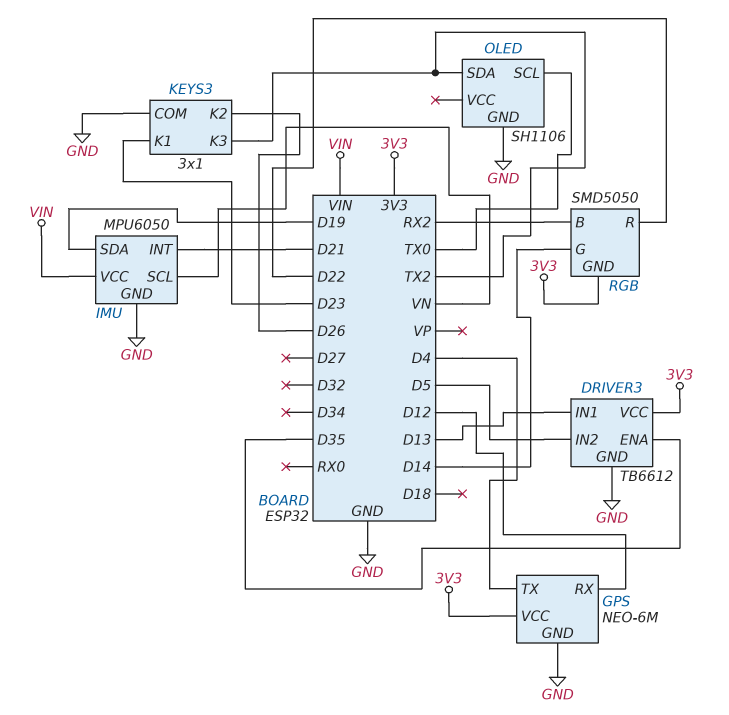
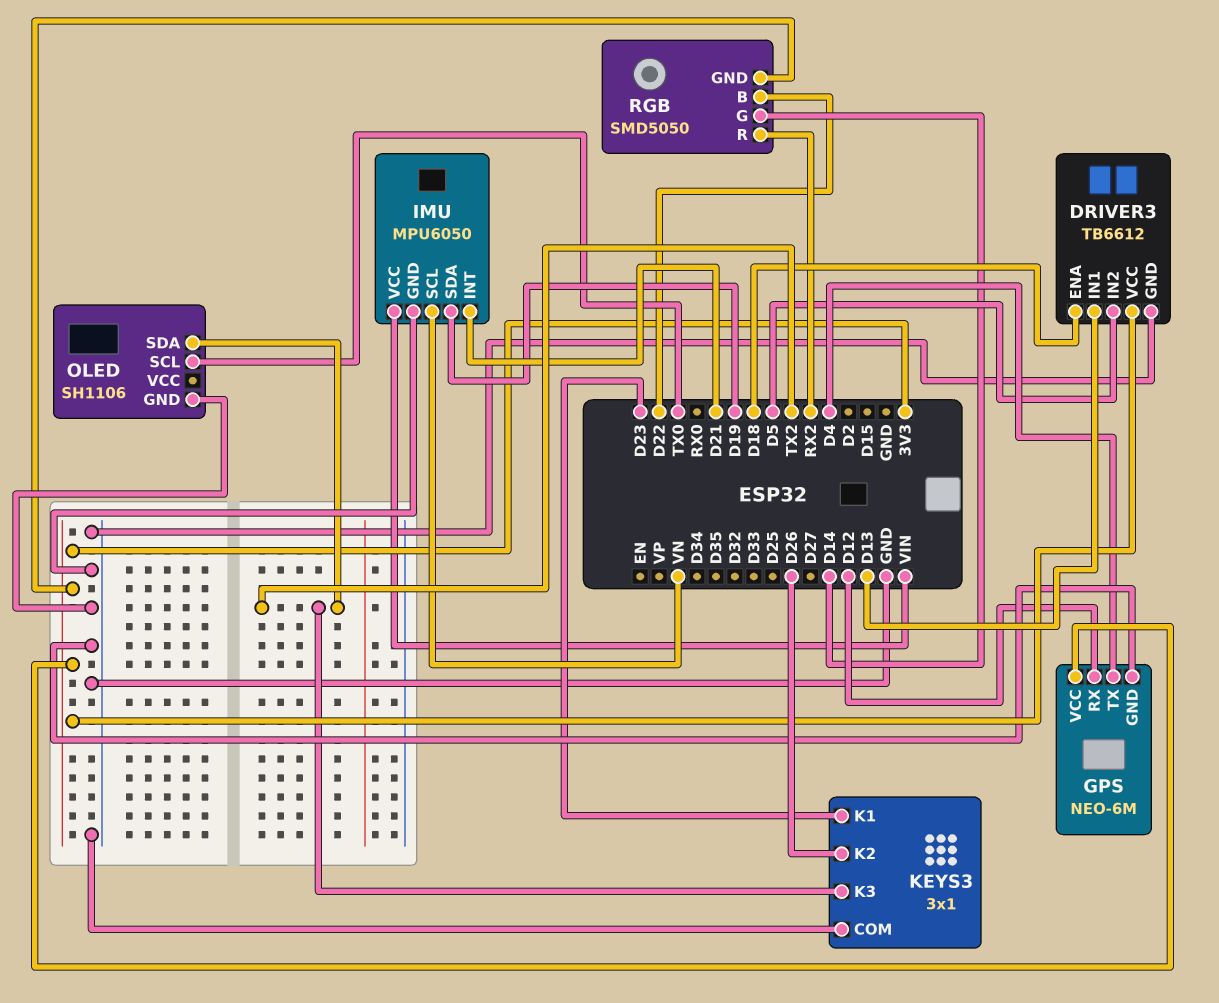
DRIVER3 pin ENA: D35 -> D18
RGB pin B: RX2 -> D22
RGB pin R: D22 -> RX2

